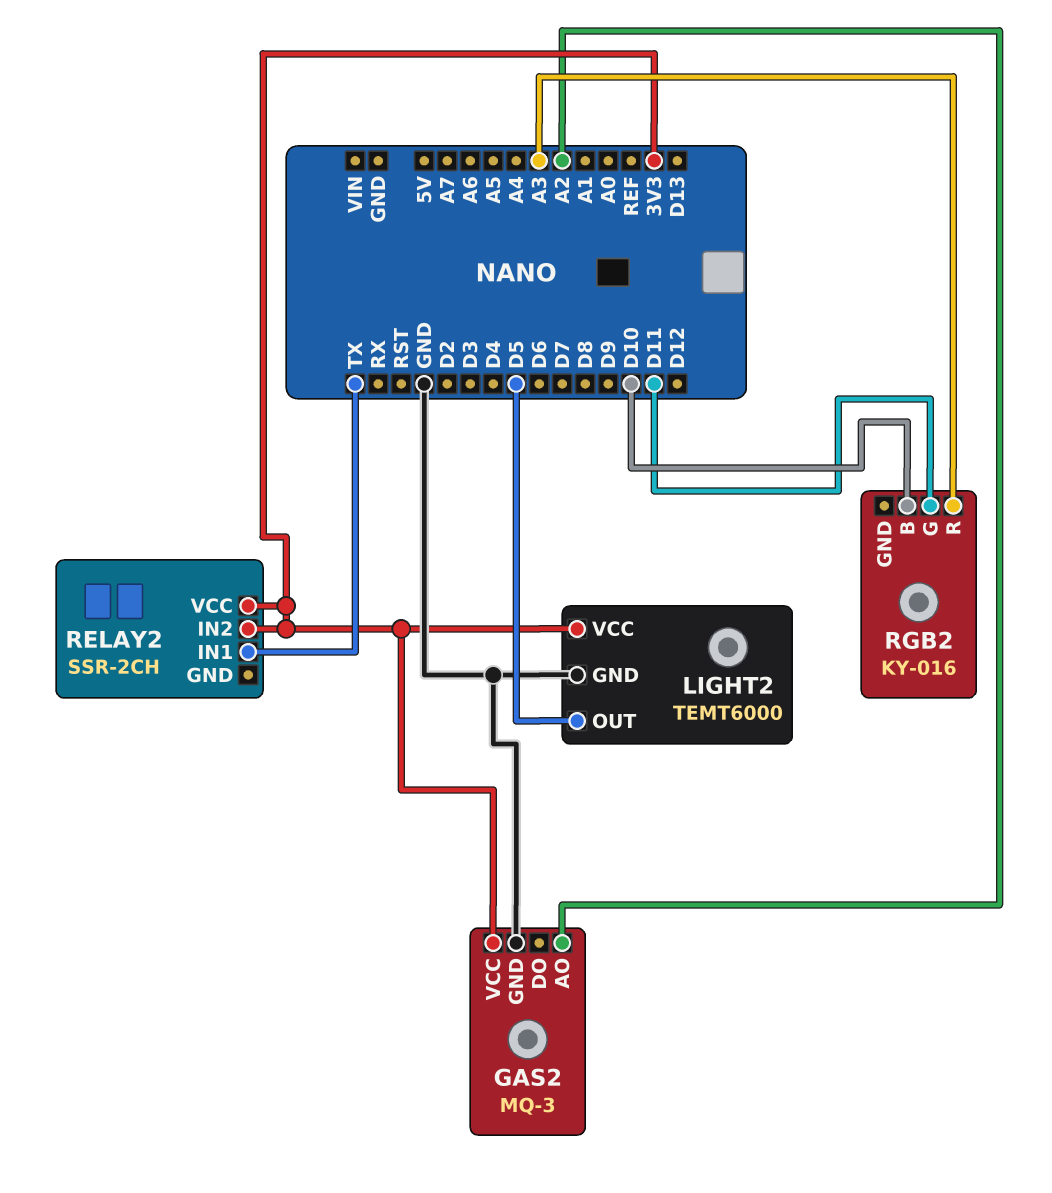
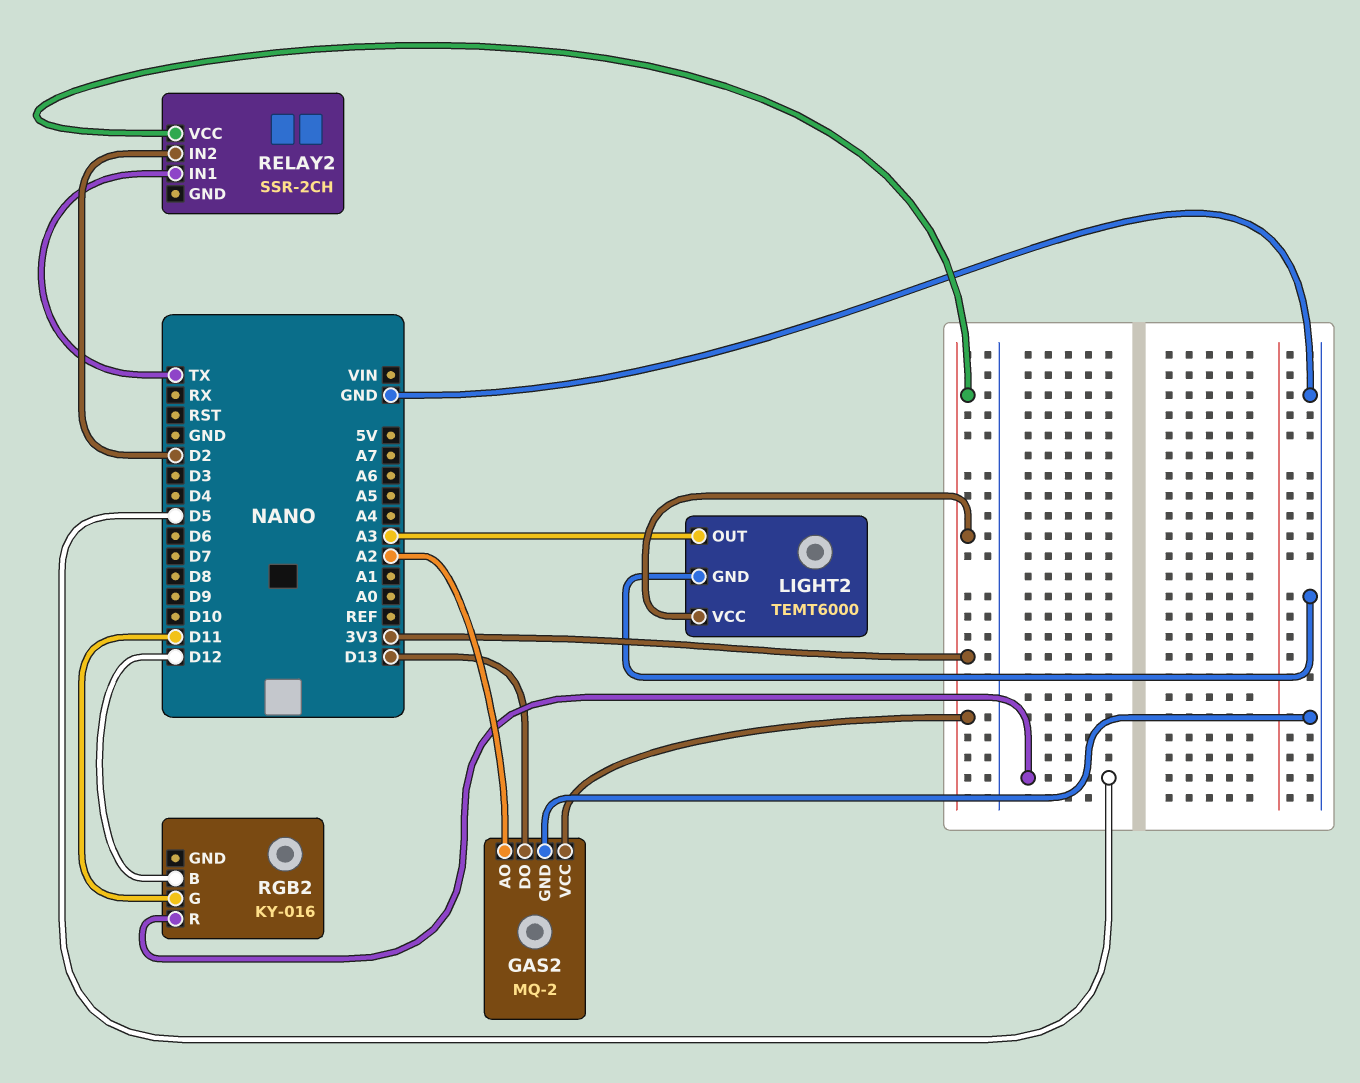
GAS2: MQ-3 -> MQ-2
GAS2 pin DO: none -> D13
LIGHT2 pin OUT: D5 -> A3
RELAY2 pin IN2: 3V3 -> D2
RGB2 pin B: D10 -> D12
RGB2 pin R: A3 -> D5

